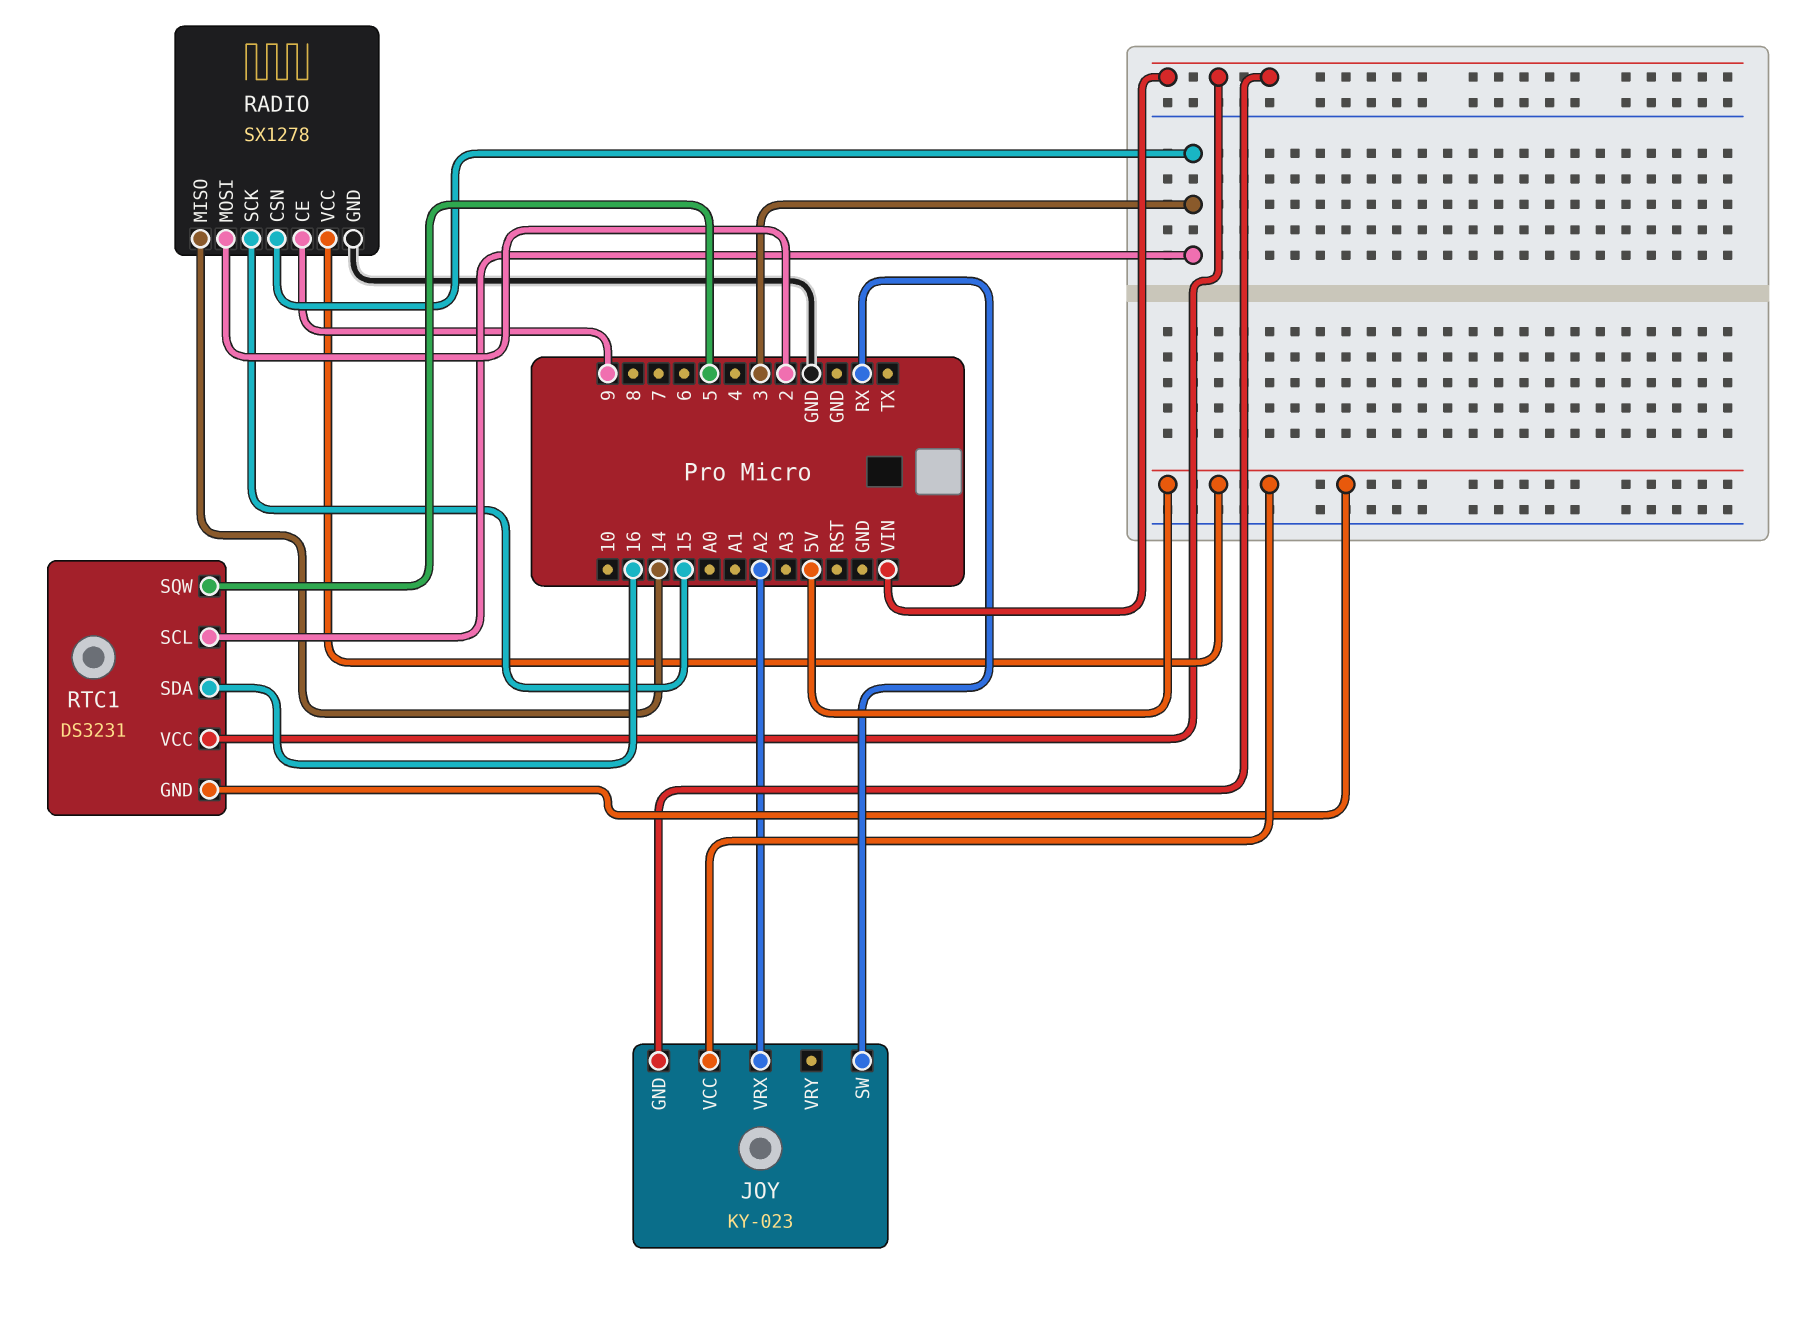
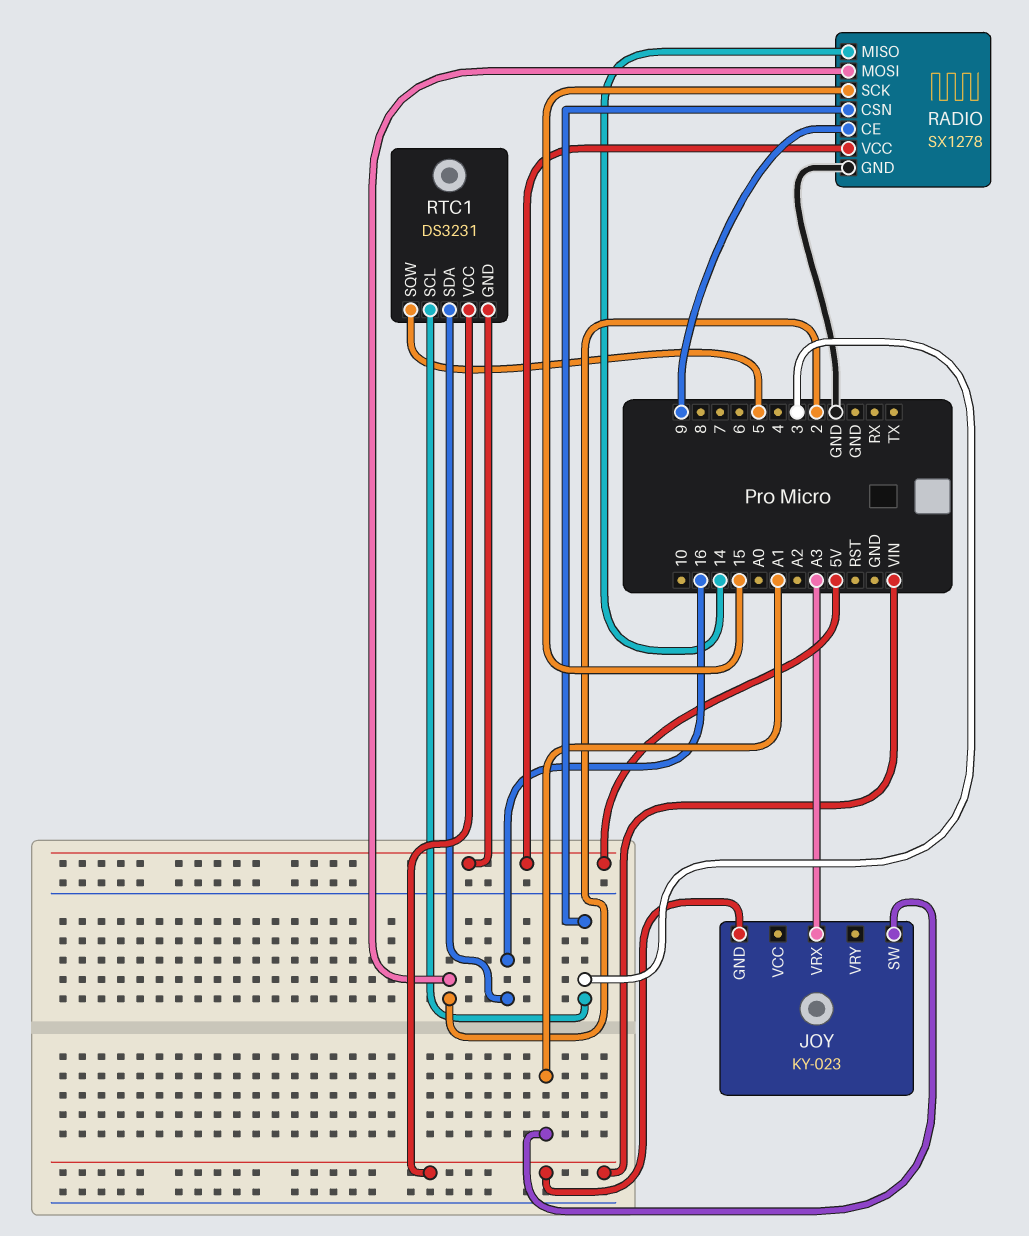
JOY pin SW: RX -> A1
JOY pin VCC: 5V -> none
JOY pin VRX: A2 -> A3

